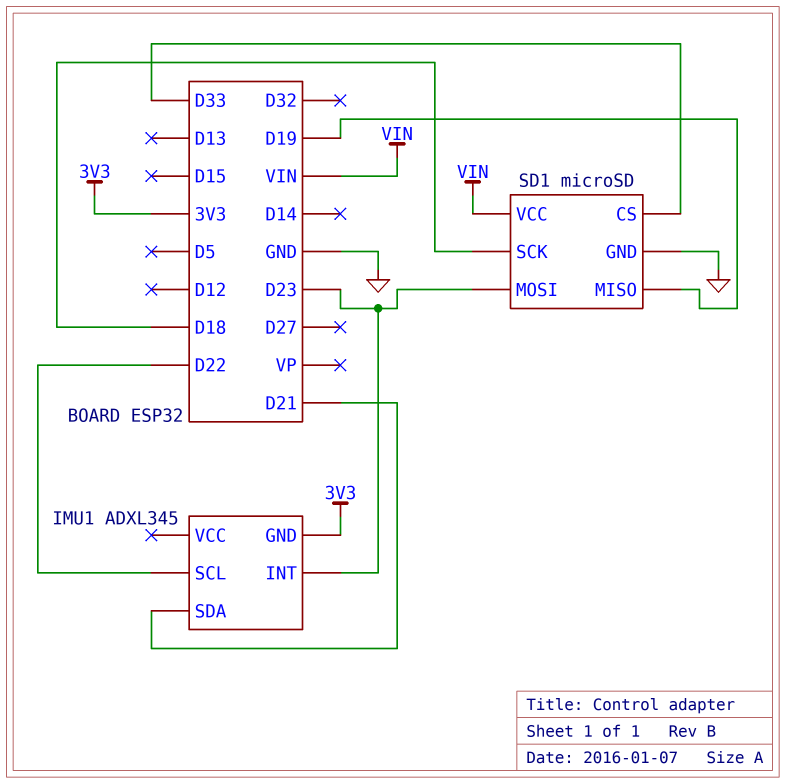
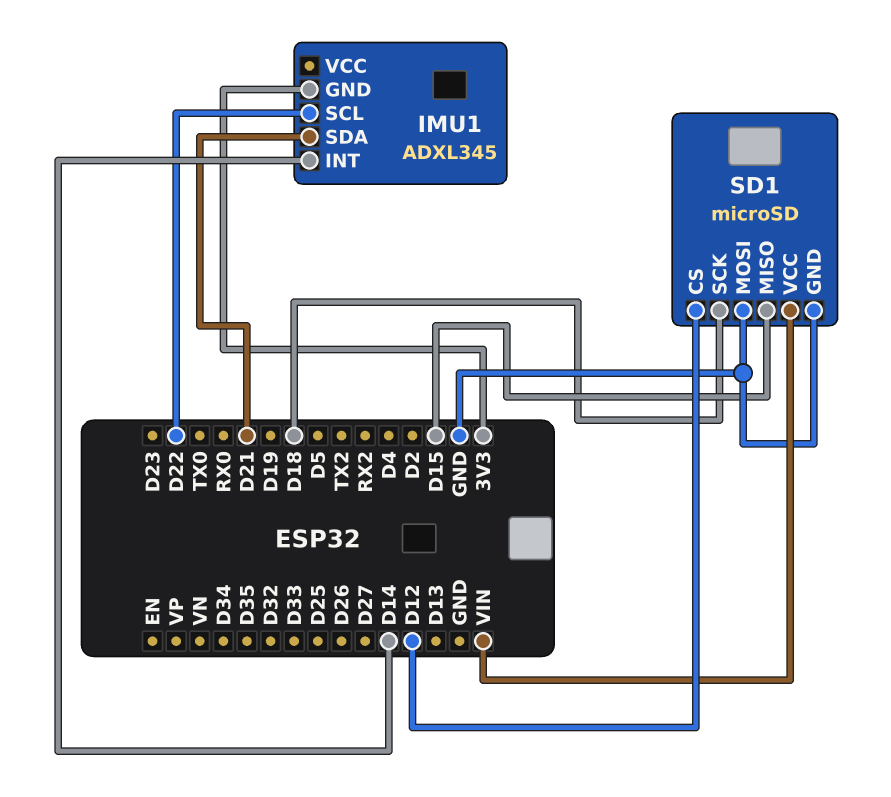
IMU1 pin INT: D23 -> D14
SD1 pin CS: D33 -> D12
SD1 pin MISO: D19 -> D15
SD1 pin MOSI: D23 -> GND

